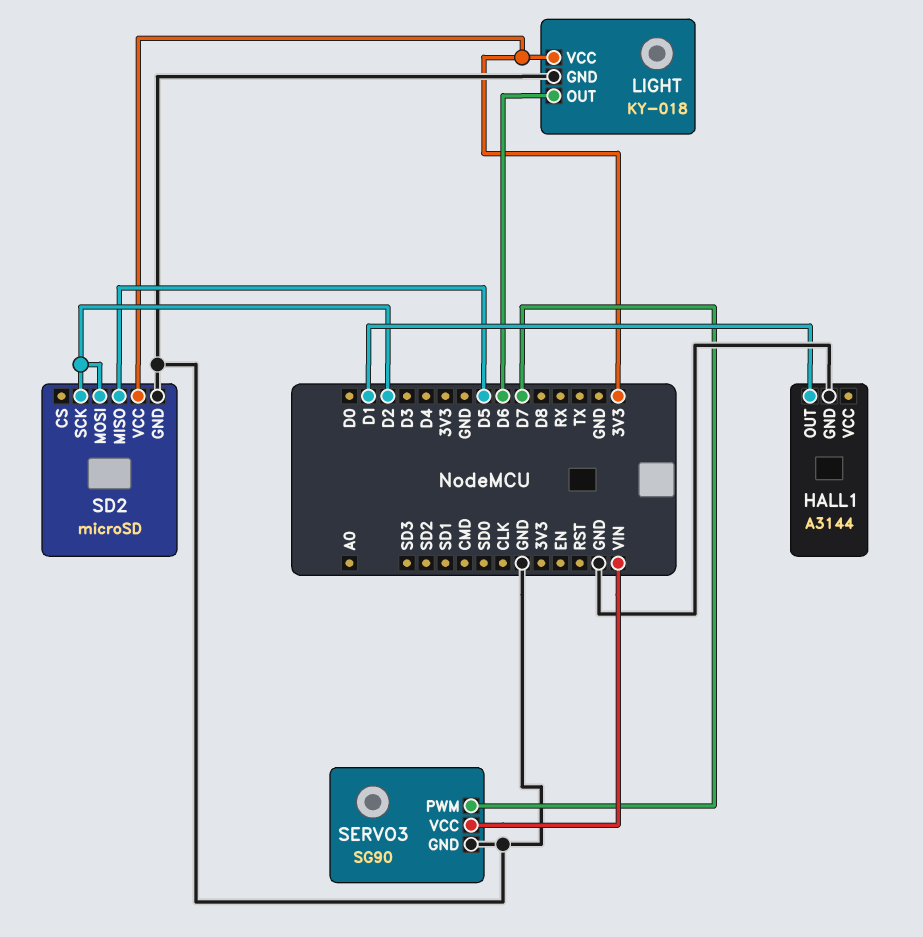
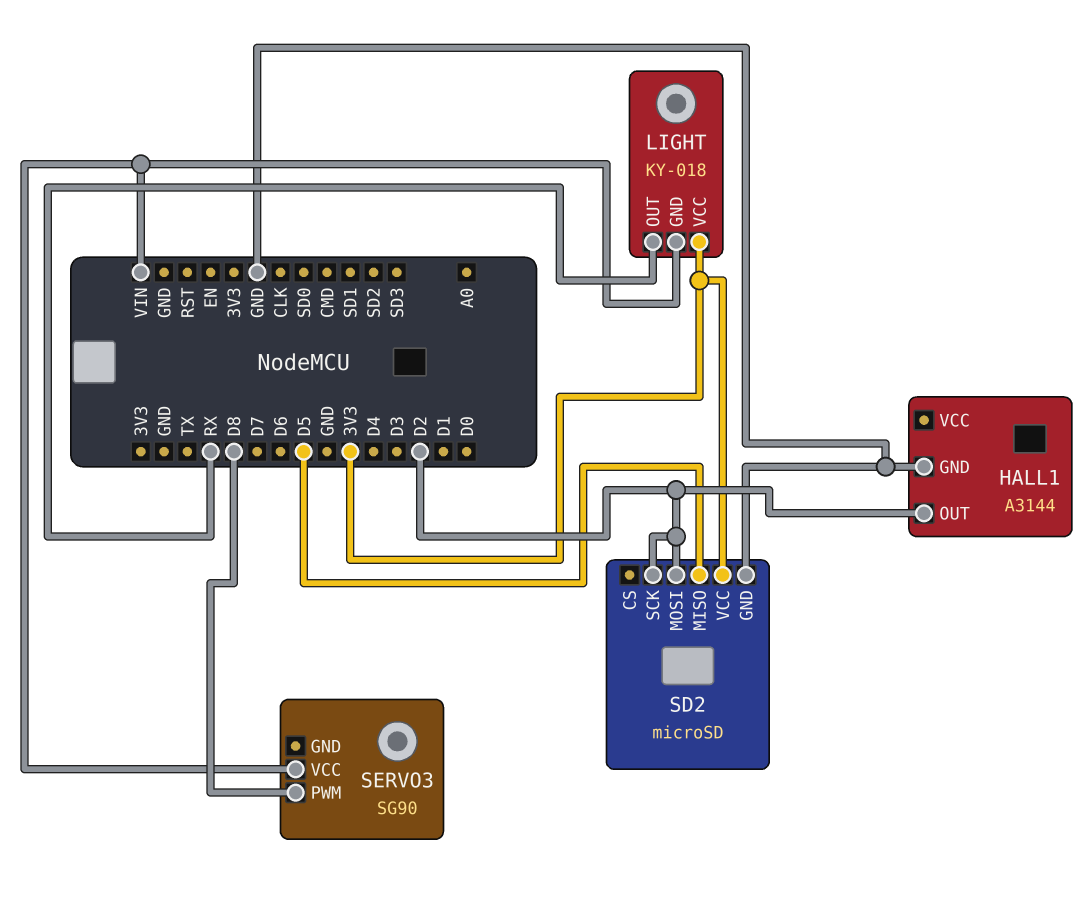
HALL1 pin OUT: D1 -> D2
LIGHT pin GND: GND -> VIN
LIGHT pin OUT: D6 -> RX
SERVO3 pin GND: GND -> none
SERVO3 pin PWM: D7 -> D8

